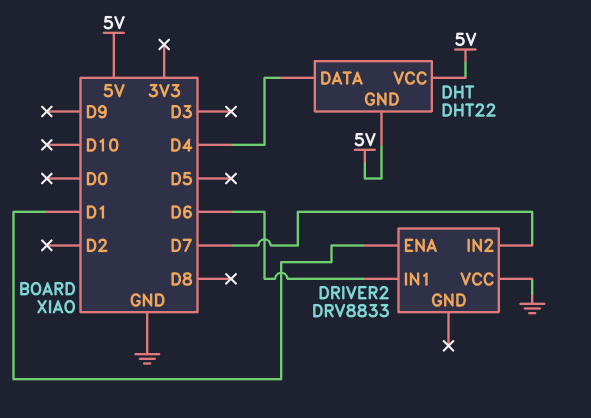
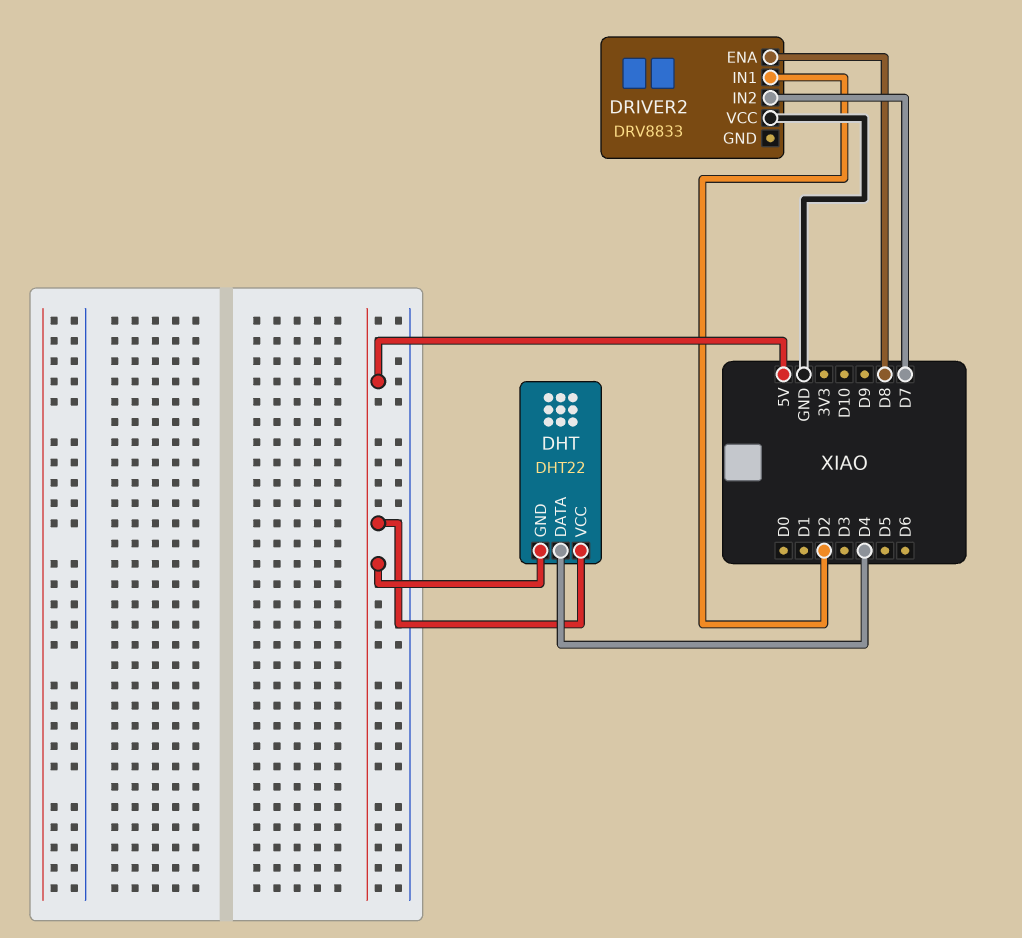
DRIVER2 pin ENA: D1 -> D8
DRIVER2 pin IN1: D6 -> D2

